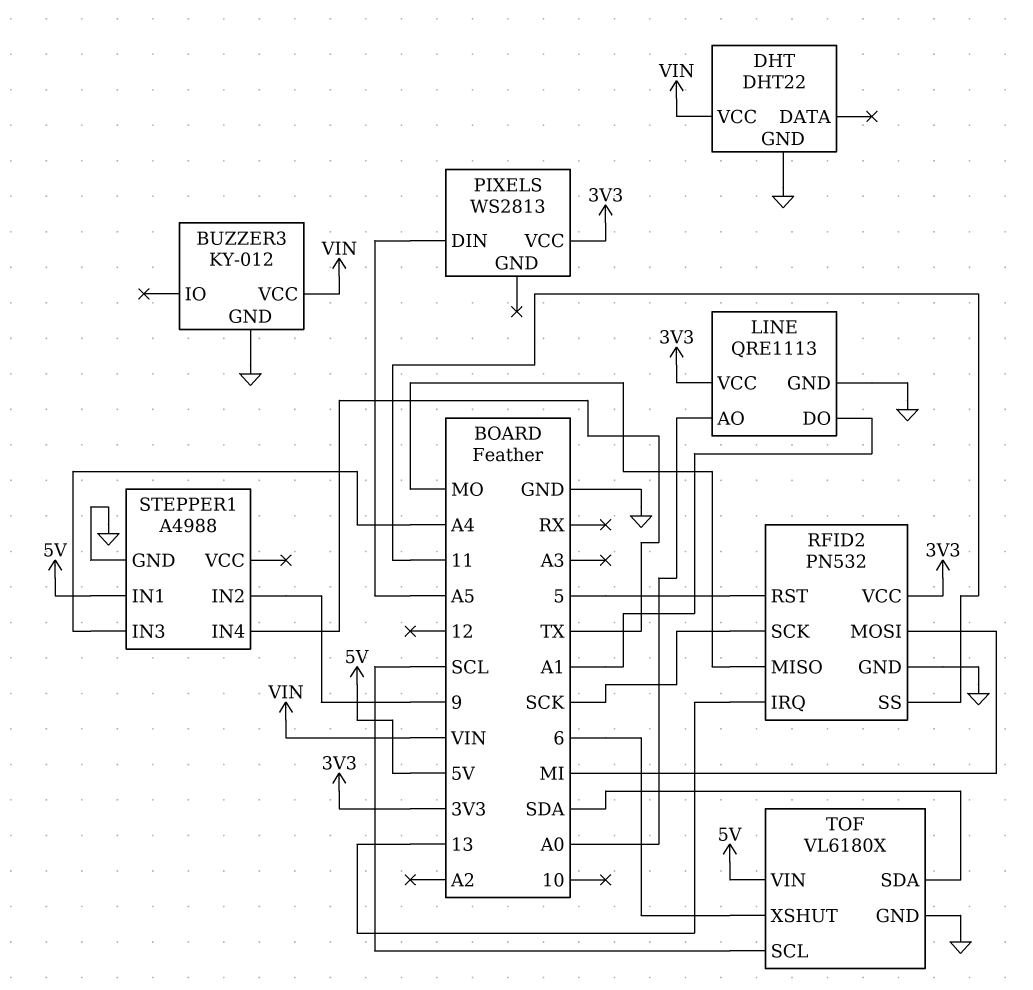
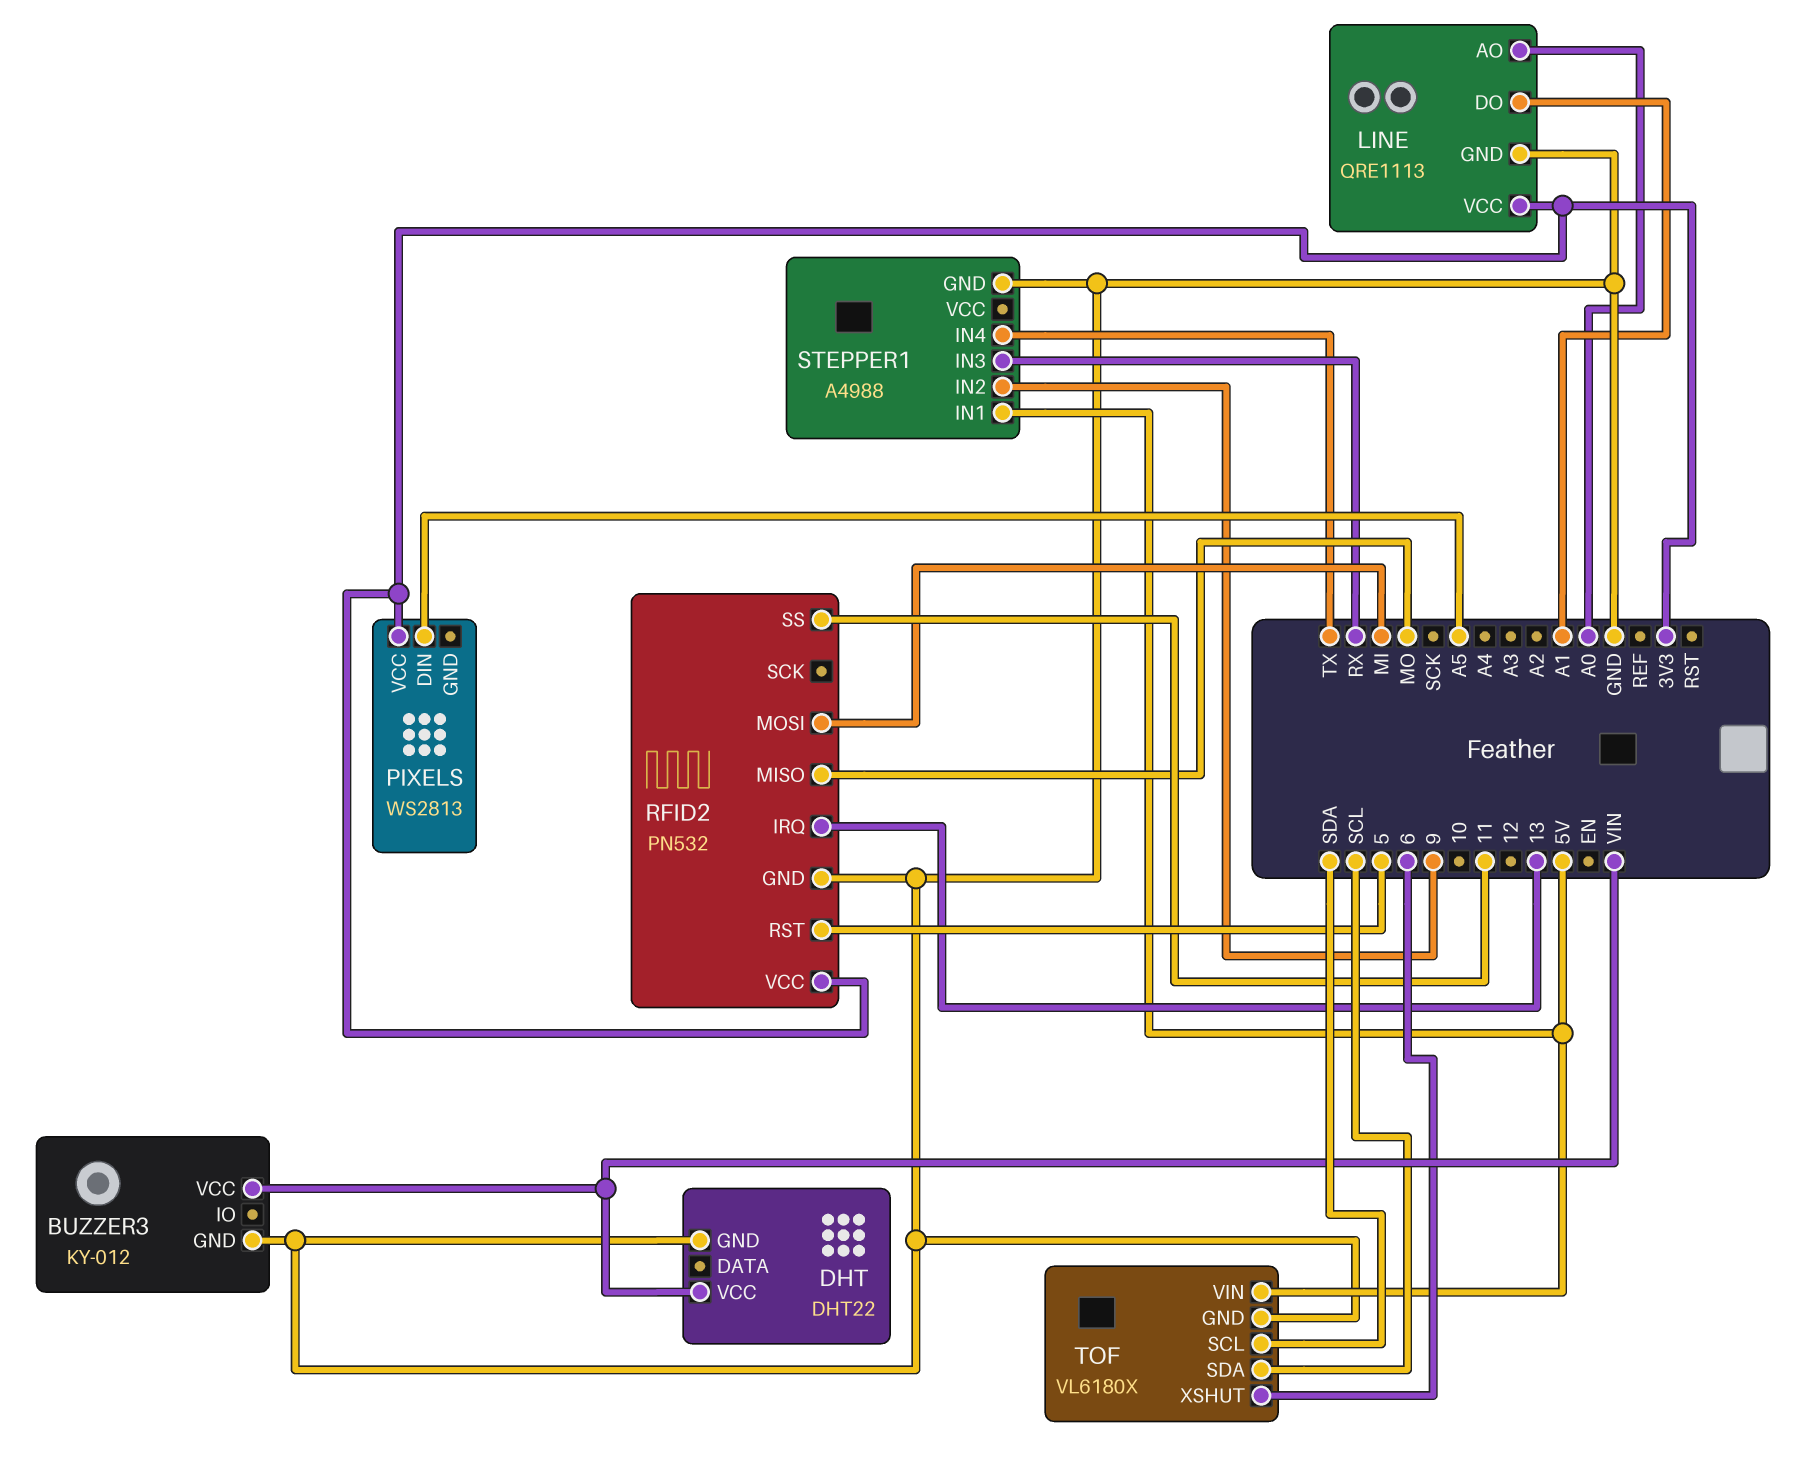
RFID2 pin SCK: SCK -> none
STEPPER1 pin IN3: A4 -> RX
TOF pin SCL: SCL -> SDA
TOF pin SDA: SDA -> SCL

